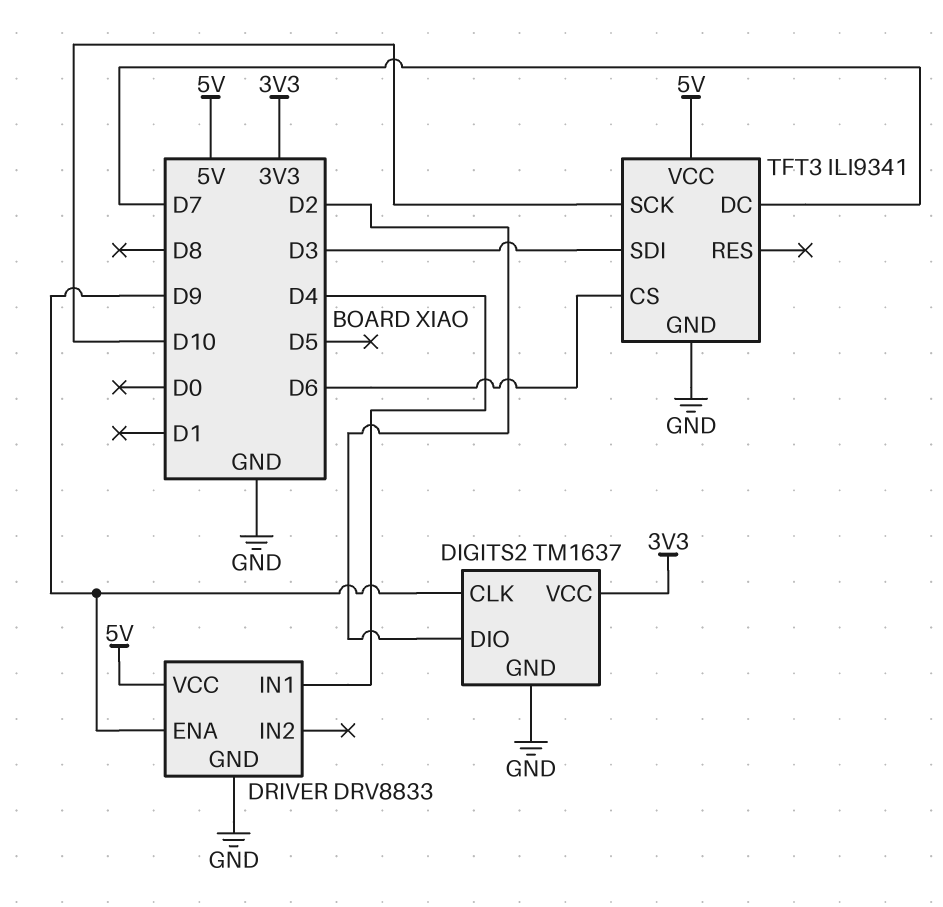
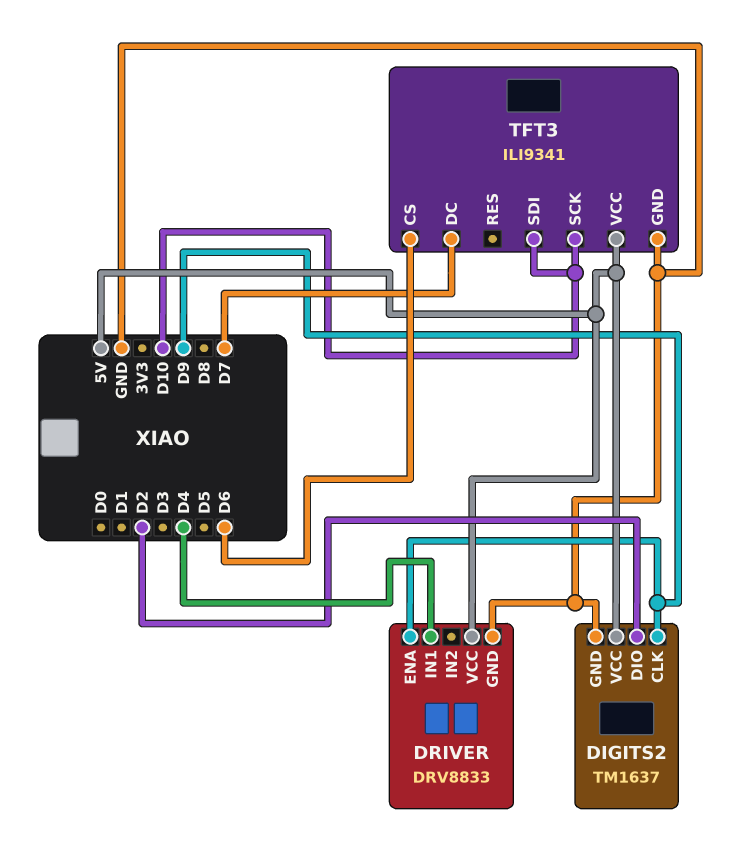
DIGITS2 pin VCC: 3V3 -> 5V
TFT3 pin SDI: D3 -> D10

